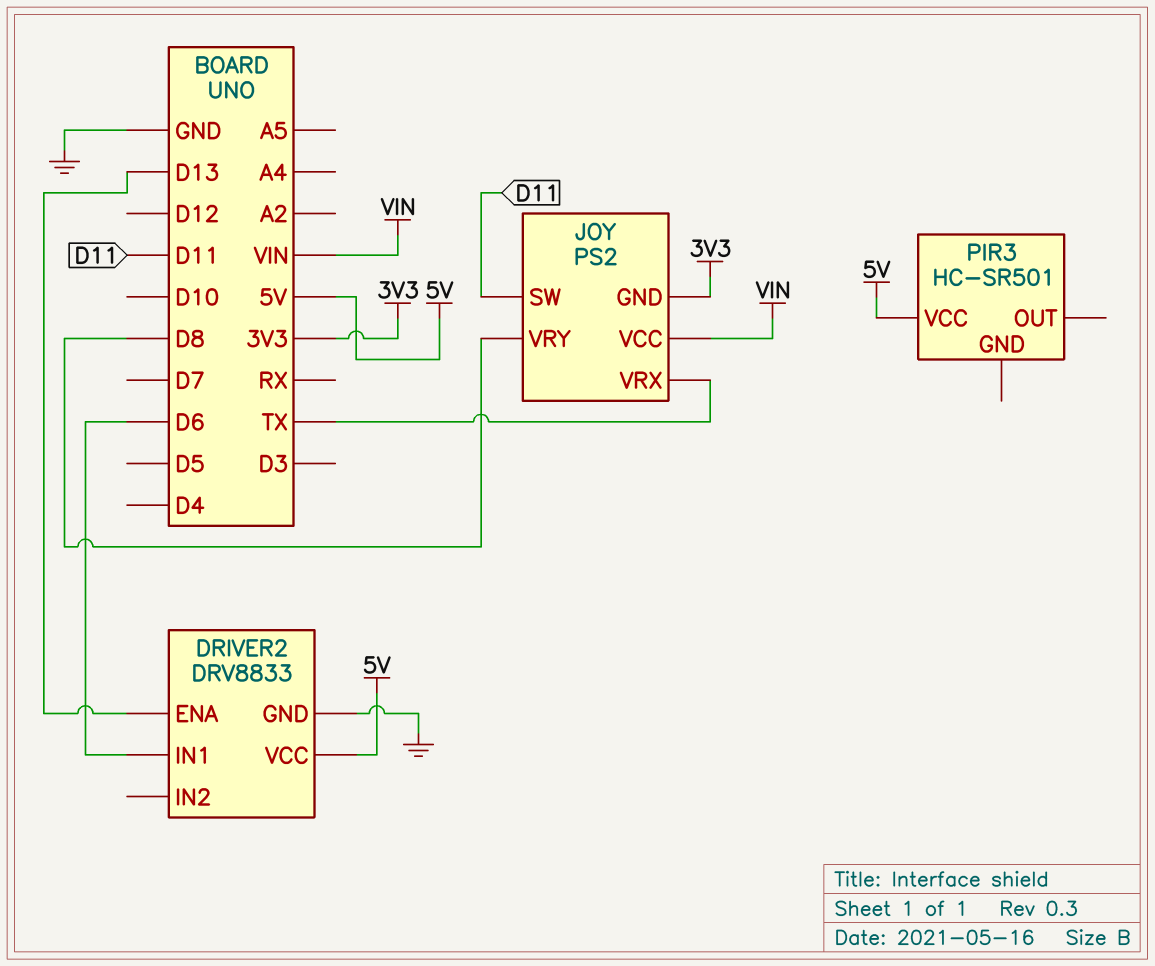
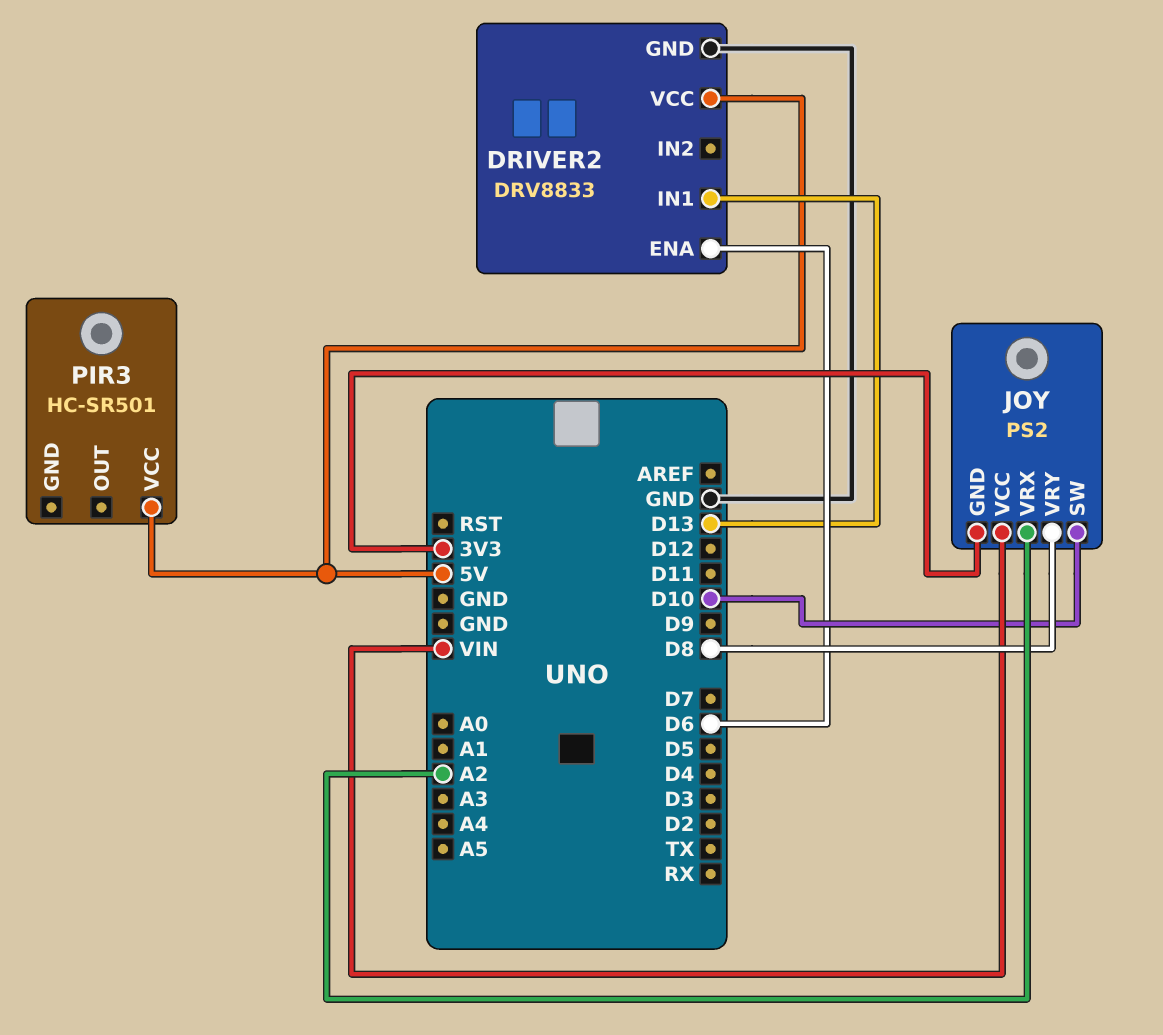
DRIVER2 pin ENA: D13 -> D6
DRIVER2 pin IN1: D6 -> D13
JOY pin SW: D11 -> D10
JOY pin VRX: TX -> A2

